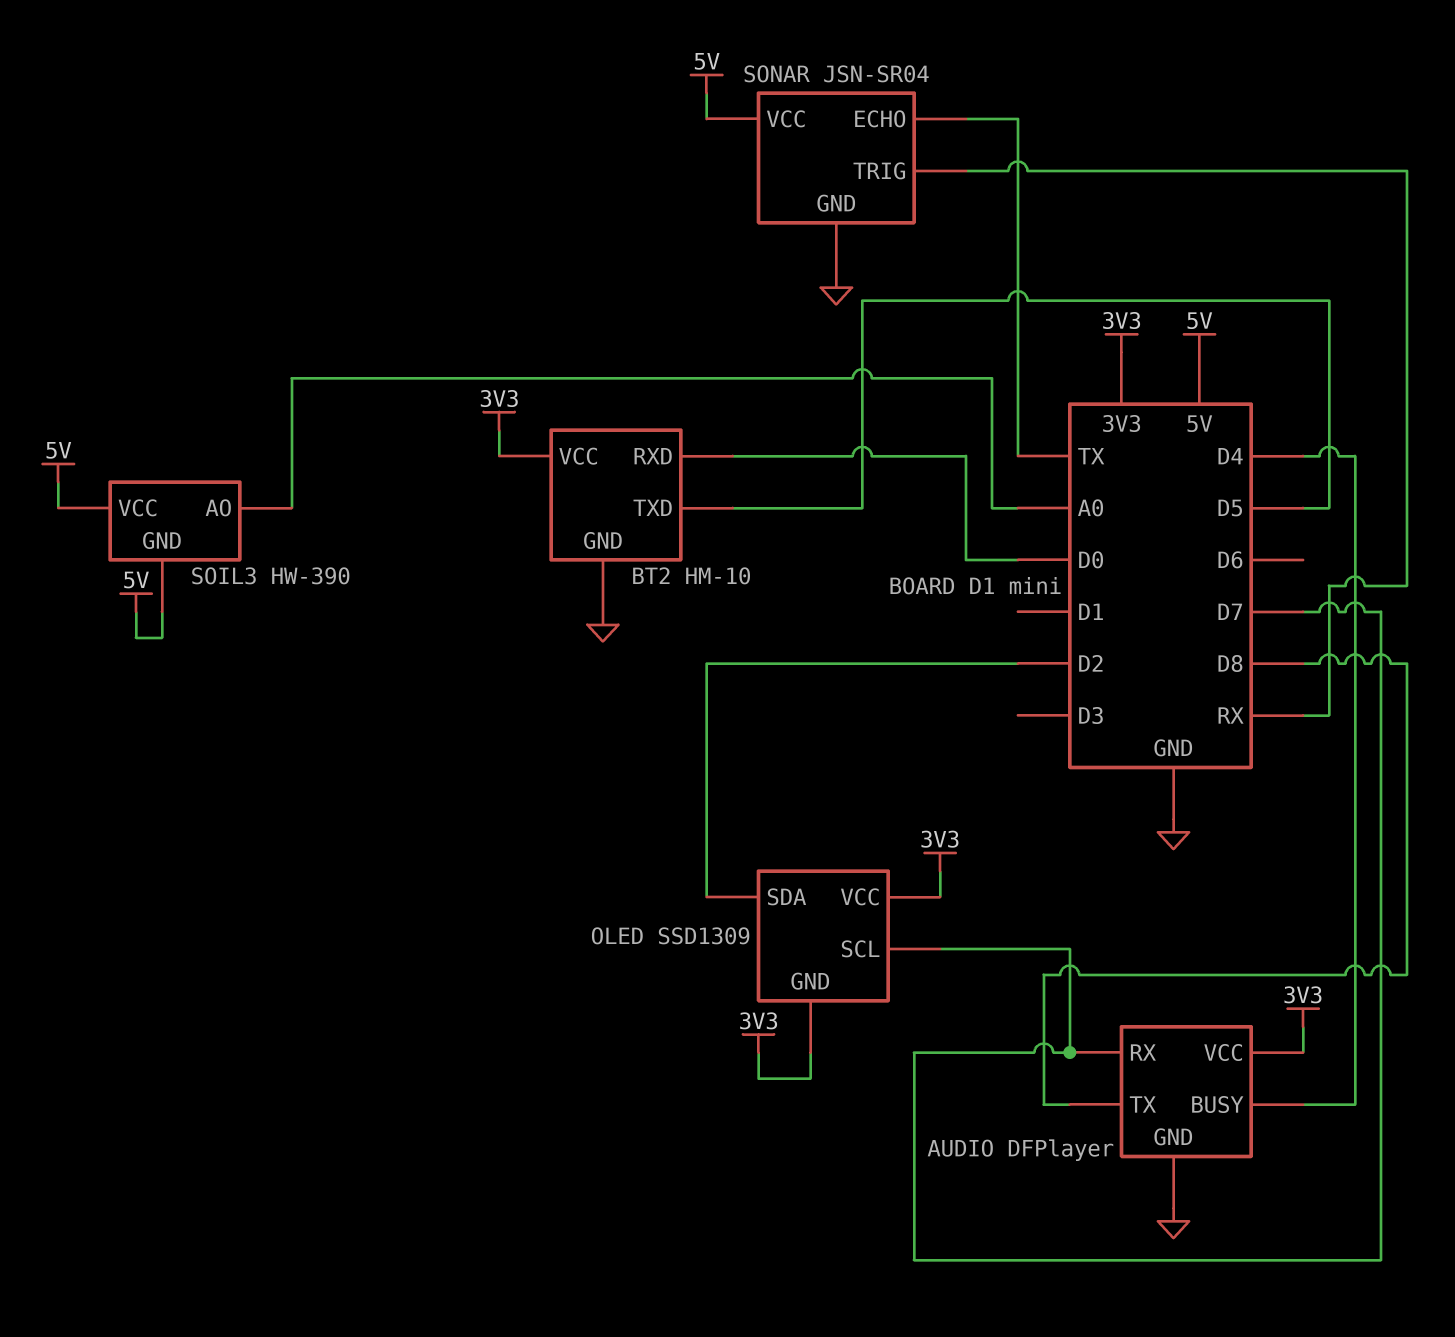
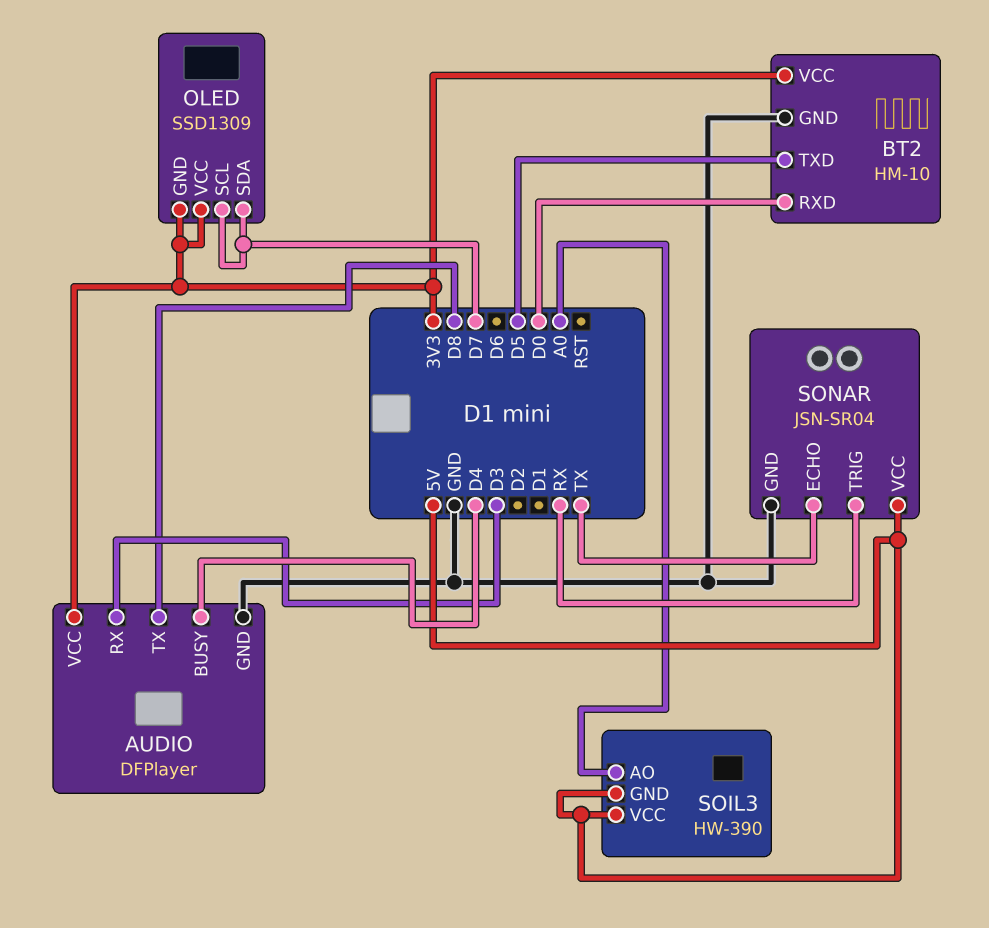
AUDIO pin RX: D7 -> D3
OLED pin SDA: D2 -> D7

